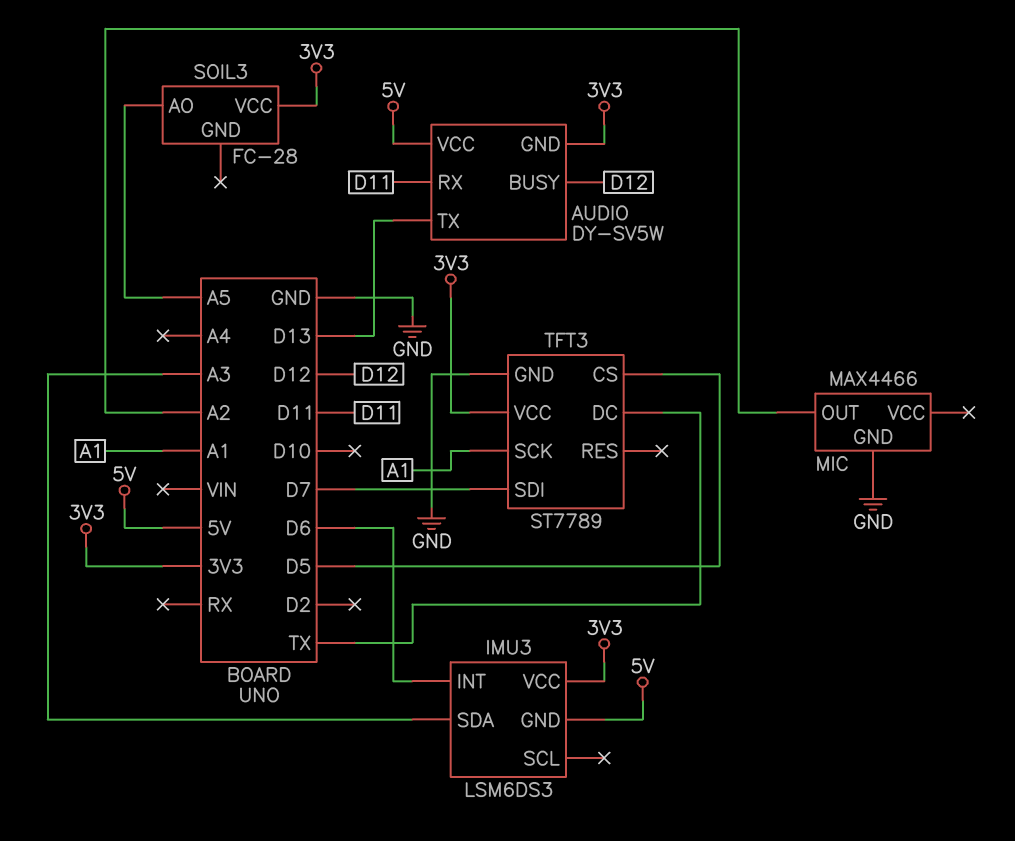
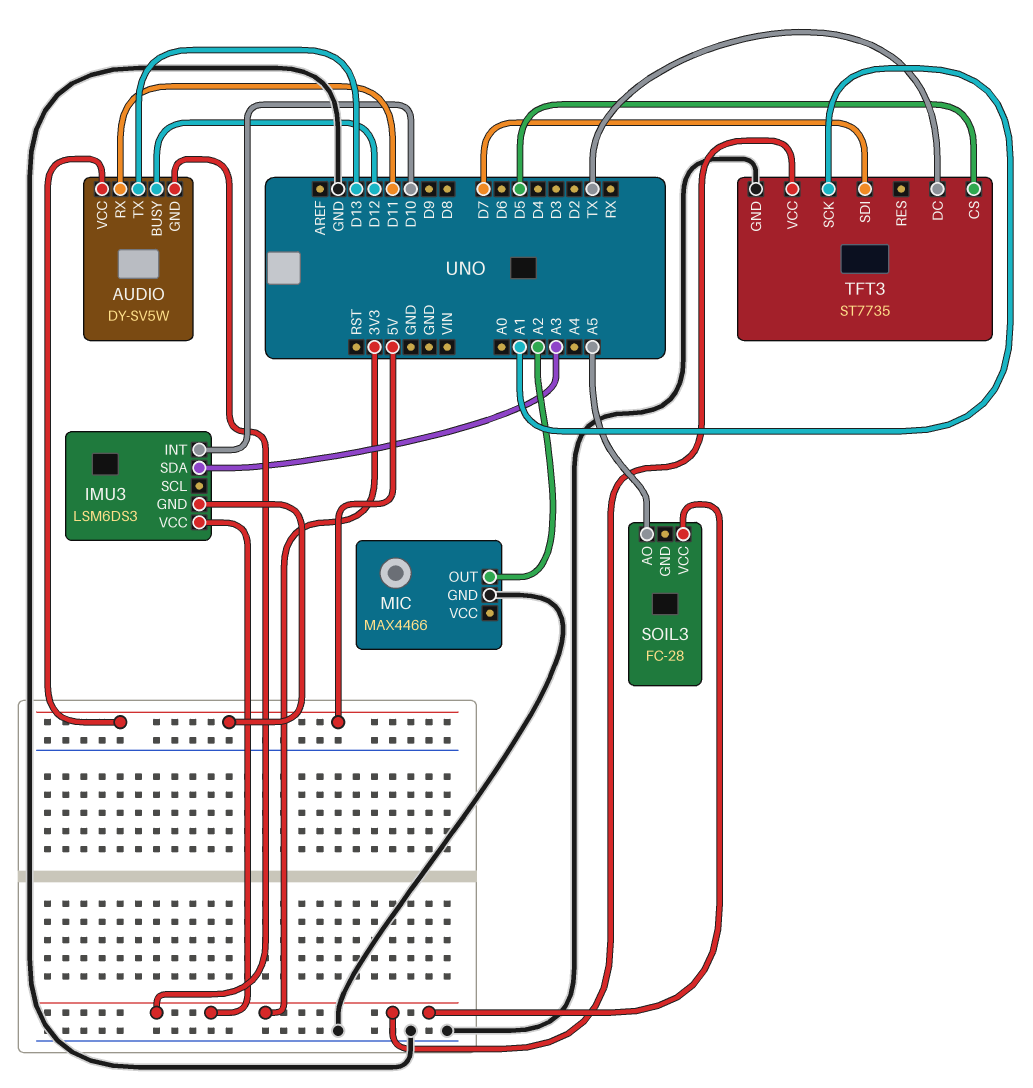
IMU3 pin INT: D6 -> D10
TFT3: ST7789 -> ST7735

